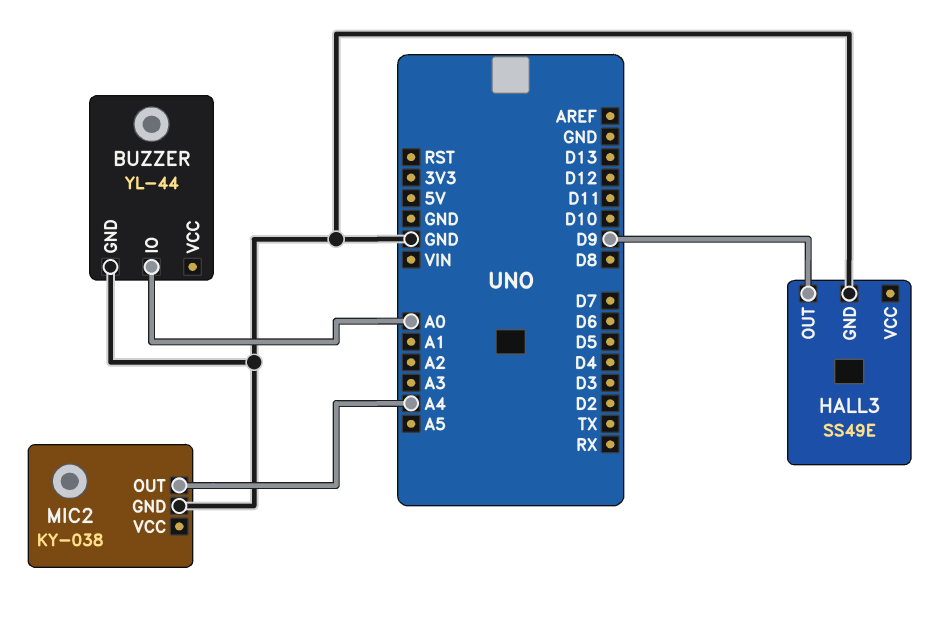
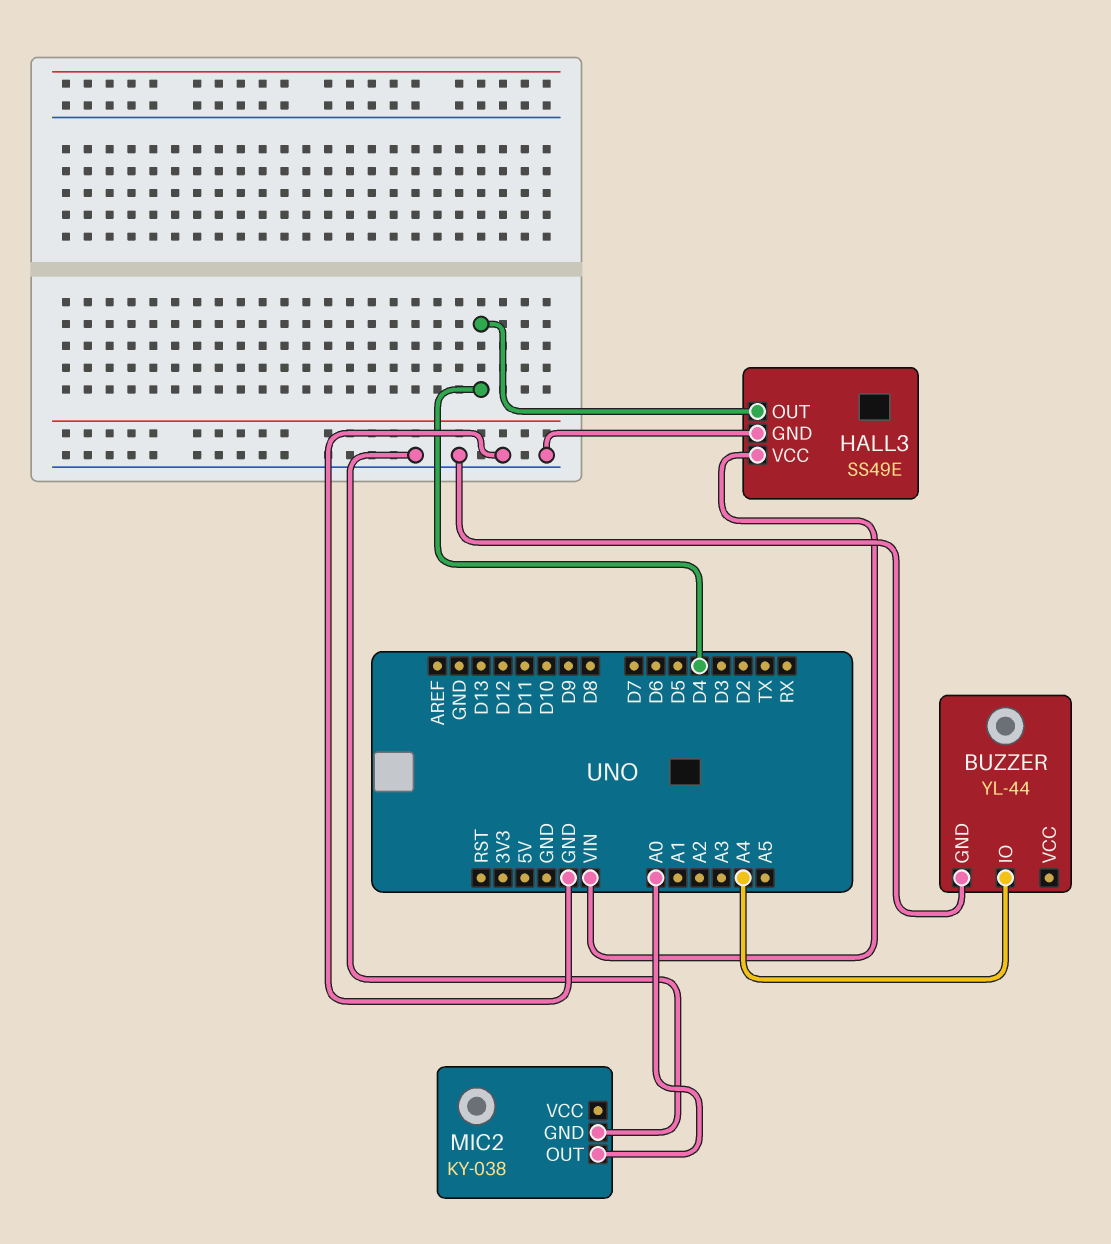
BUZZER pin IO: A0 -> A4
HALL3 pin OUT: D9 -> D4
HALL3 pin VCC: none -> VIN
MIC2 pin OUT: A4 -> A0

